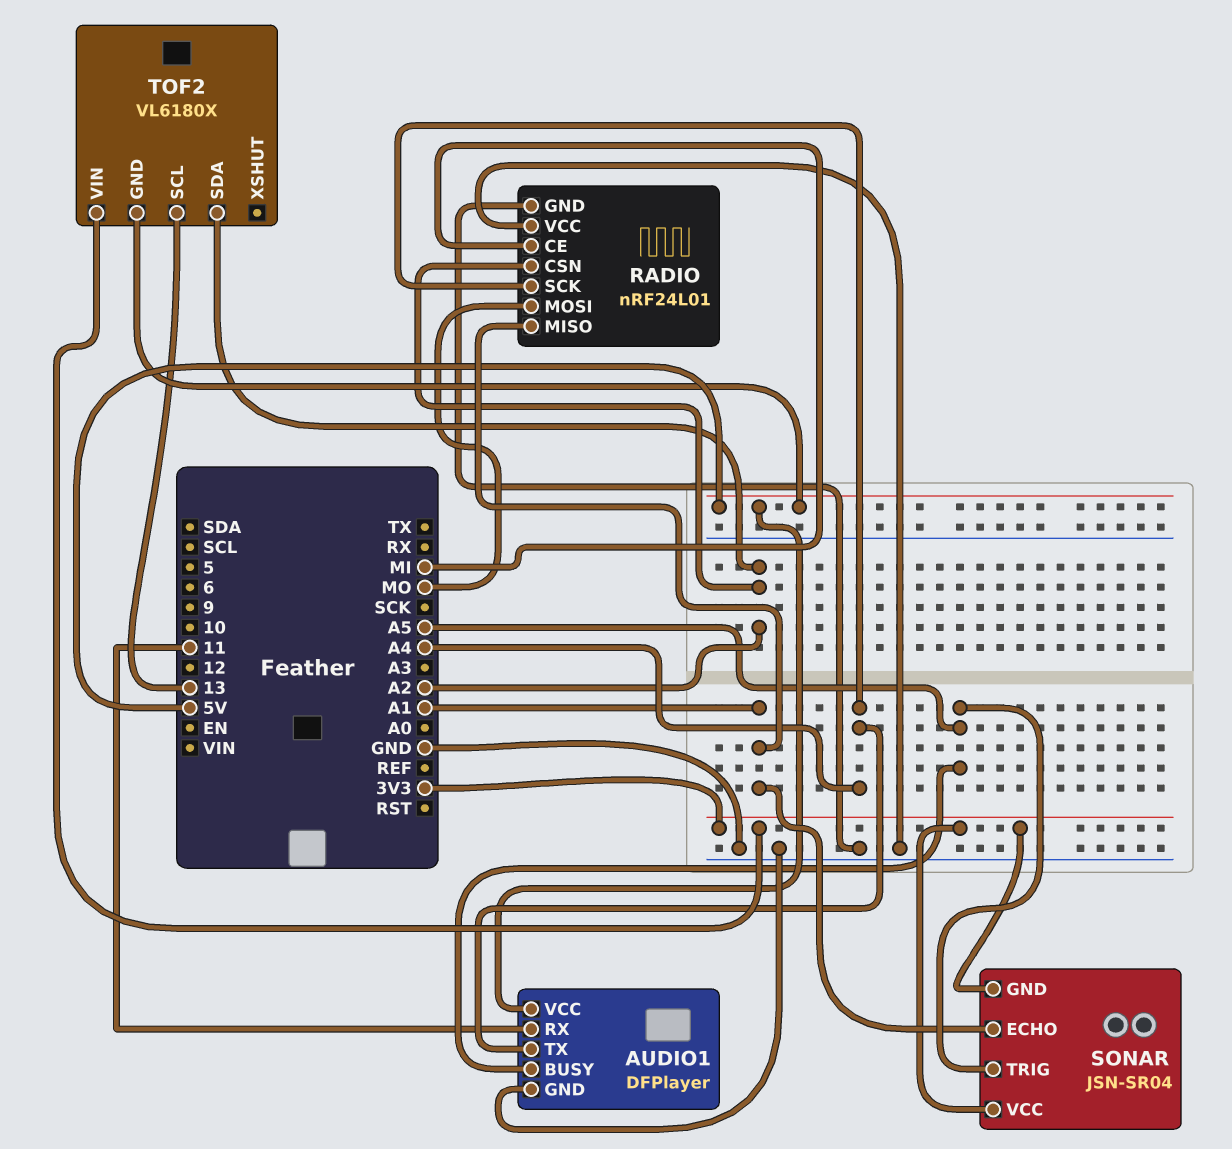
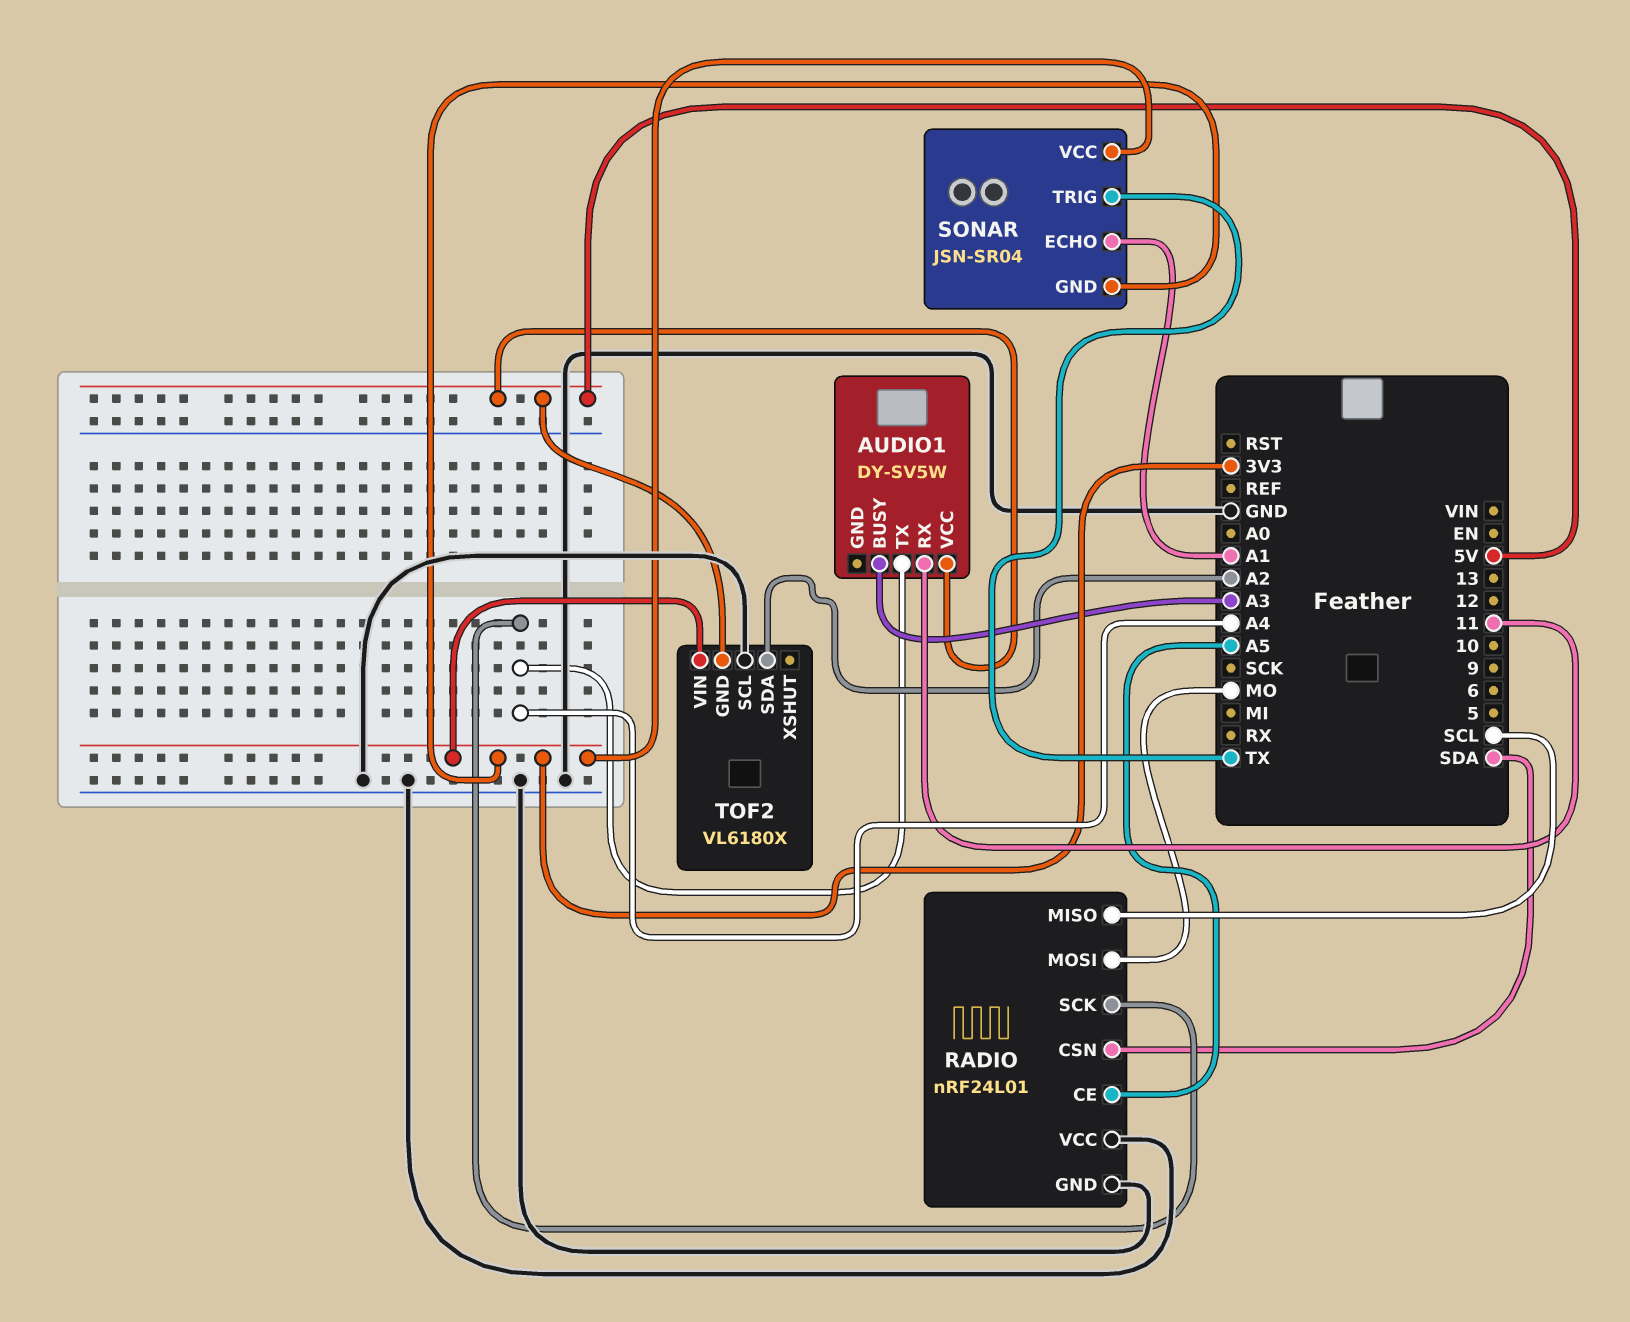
AUDIO1: DFPlayer -> DY-SV5W
AUDIO1 pin BUSY: A5 -> A3
AUDIO1 pin GND: GND -> none
RADIO pin CE: MI -> A5
RADIO pin CSN: A2 -> SDA
RADIO pin MISO: A1 -> SCL
SONAR pin TRIG: A5 -> TX
TOF2 pin SCL: 13 -> GND

